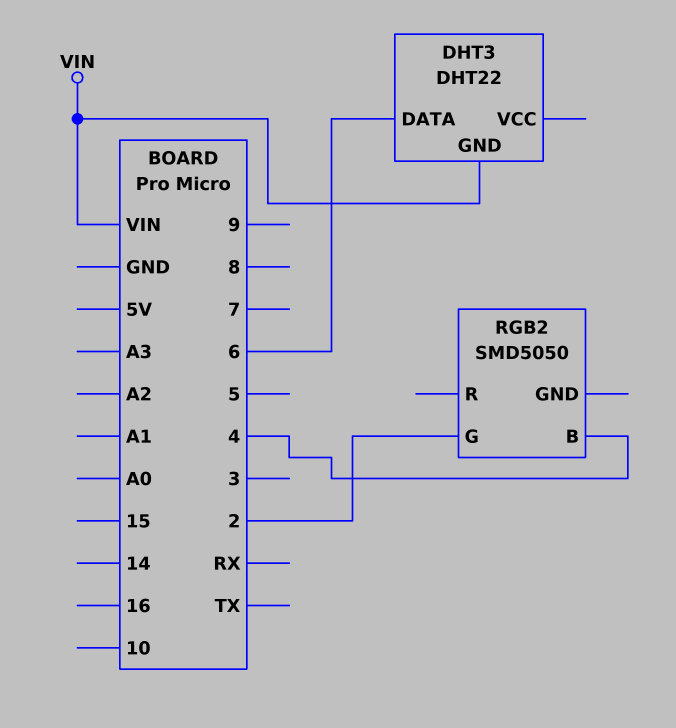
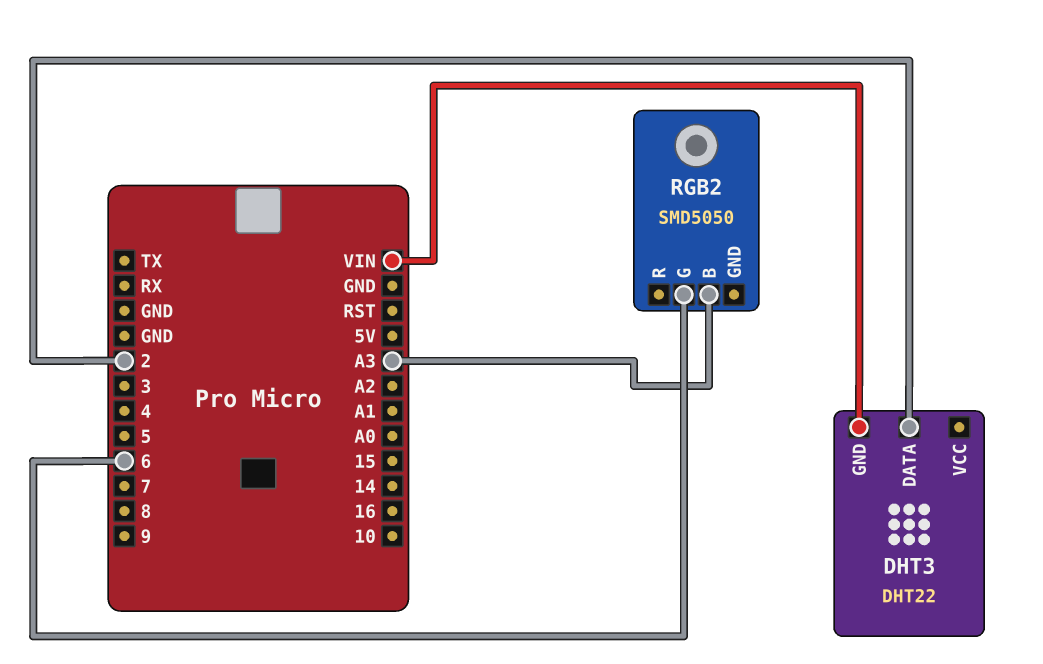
DHT3 pin DATA: 6 -> 2
RGB2 pin B: 4 -> A3
RGB2 pin G: 2 -> 6

